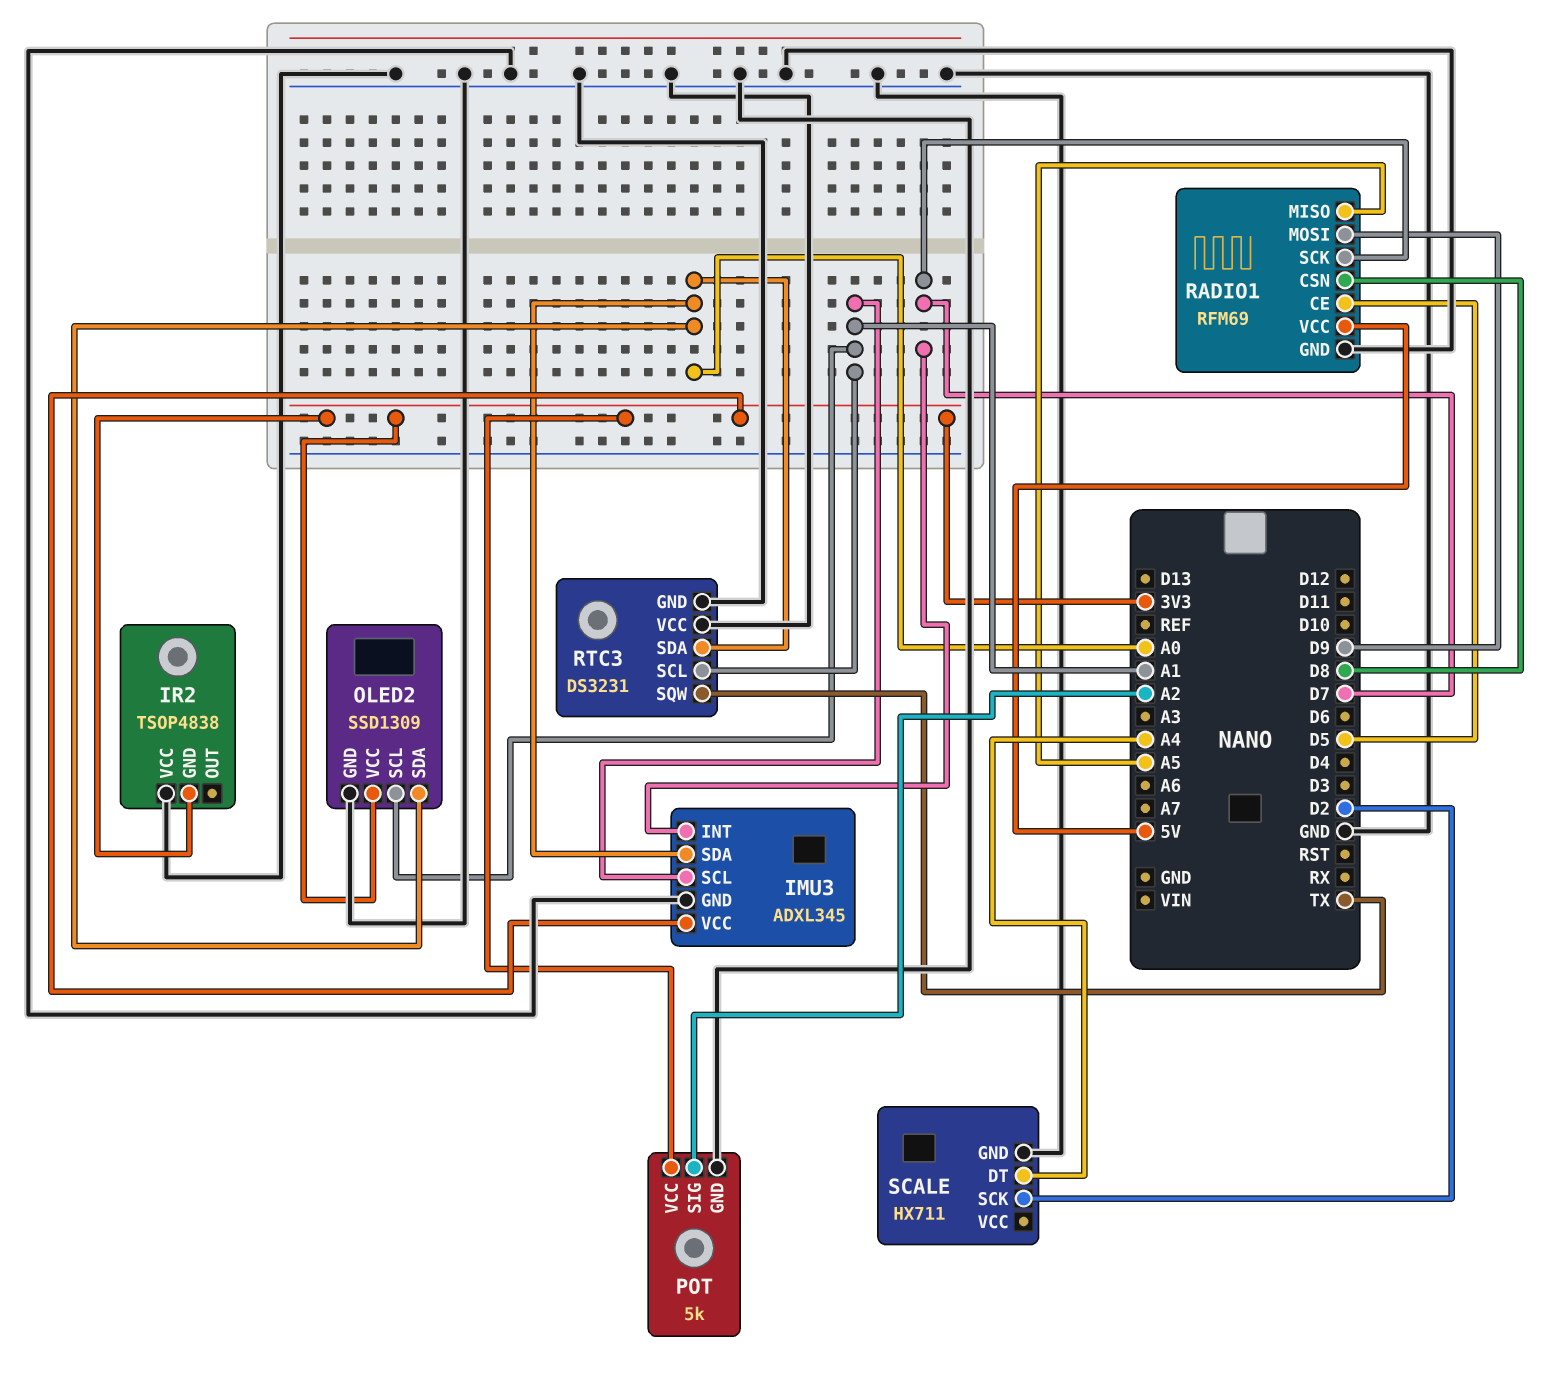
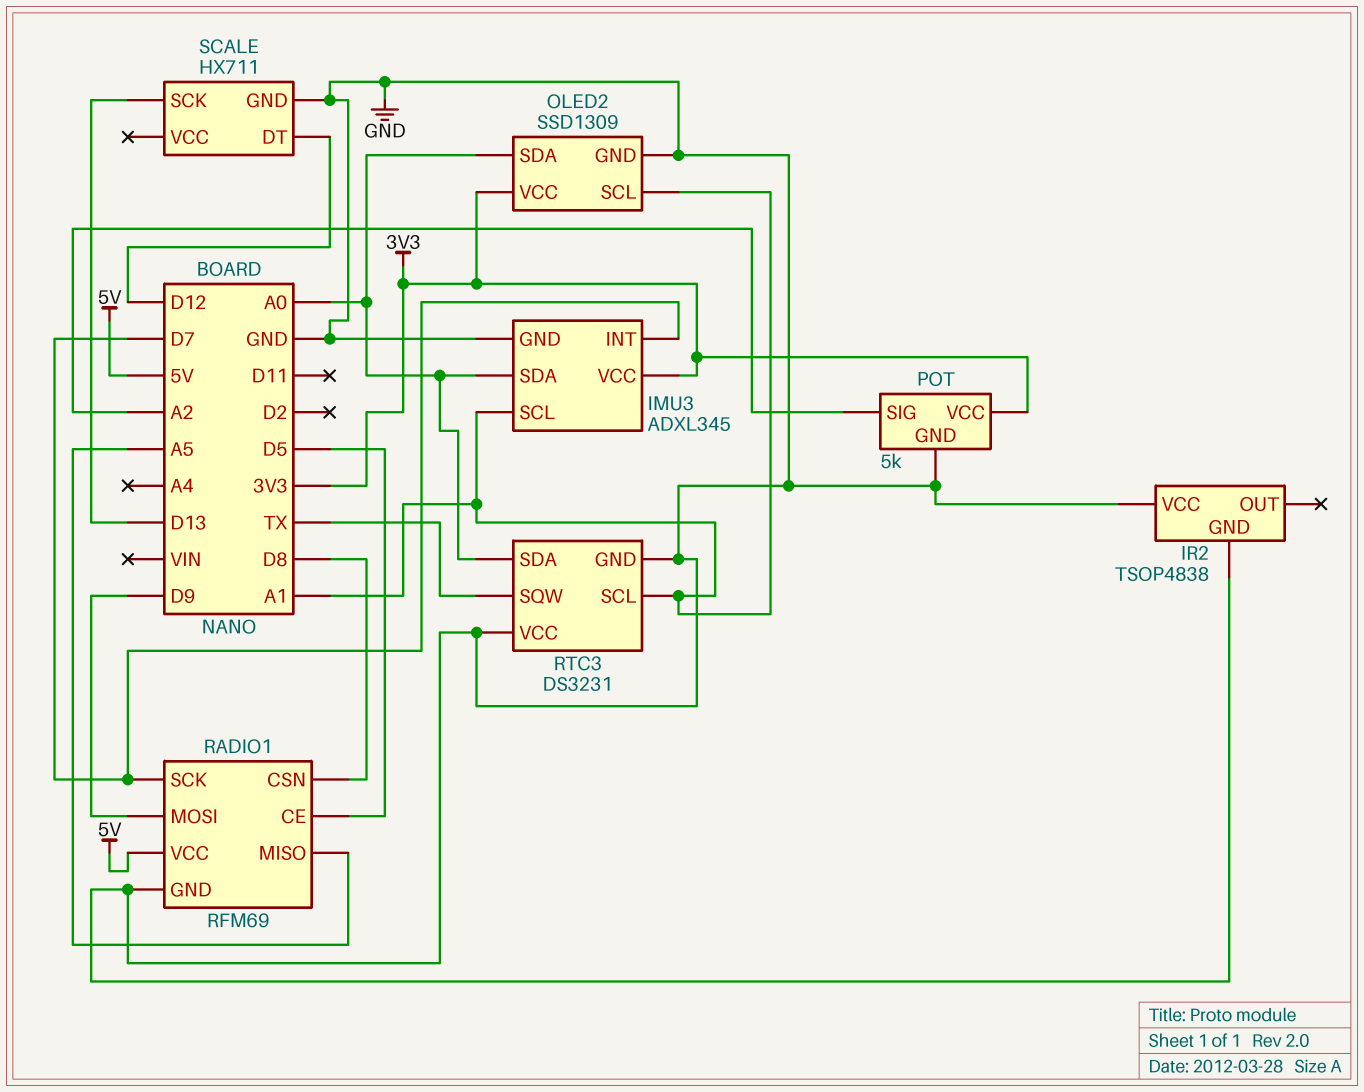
IR2 pin GND: 3V3 -> GND
SCALE pin DT: A4 -> D12
SCALE pin SCK: D2 -> D13

